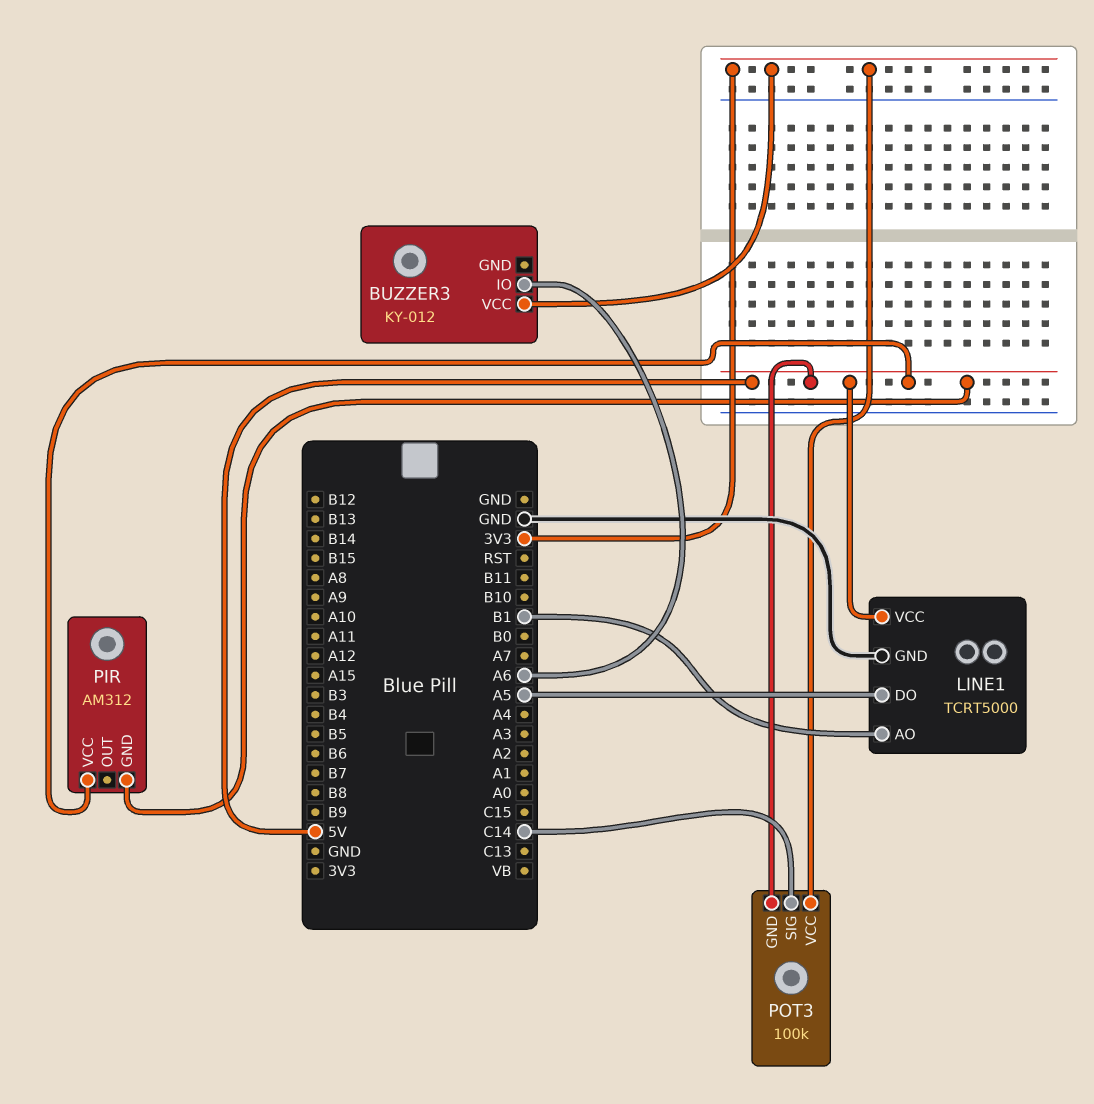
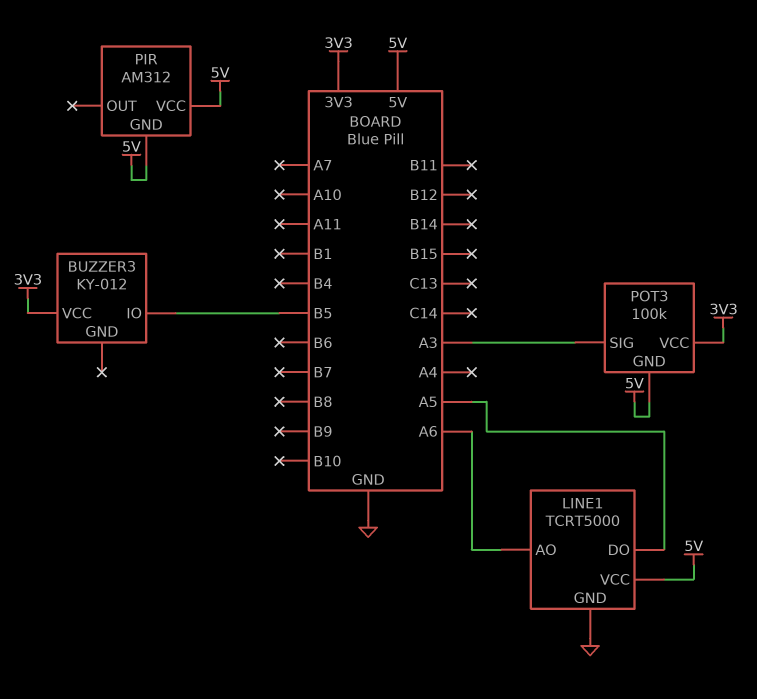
BUZZER3 pin IO: A6 -> B5
LINE1 pin AO: B1 -> A6
POT3 pin SIG: C14 -> A3

